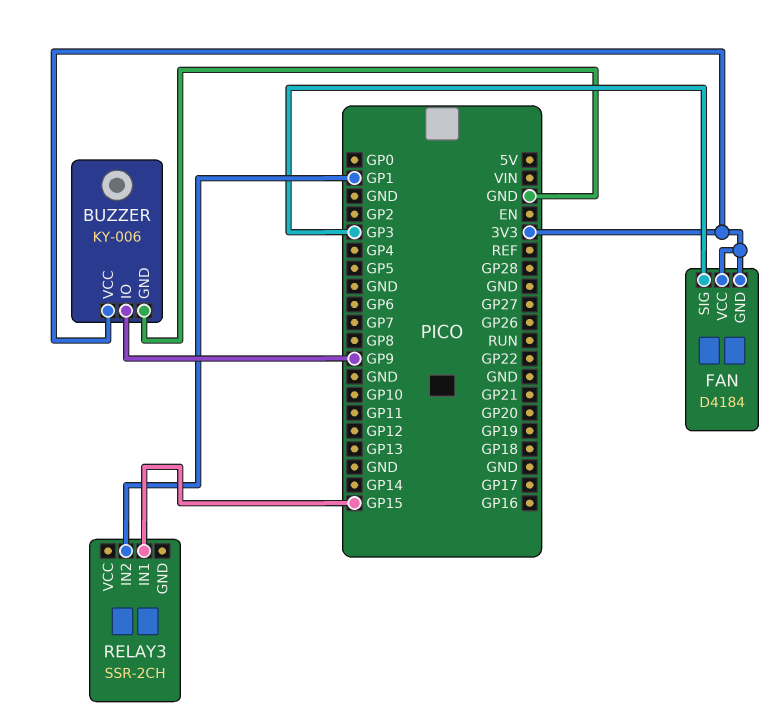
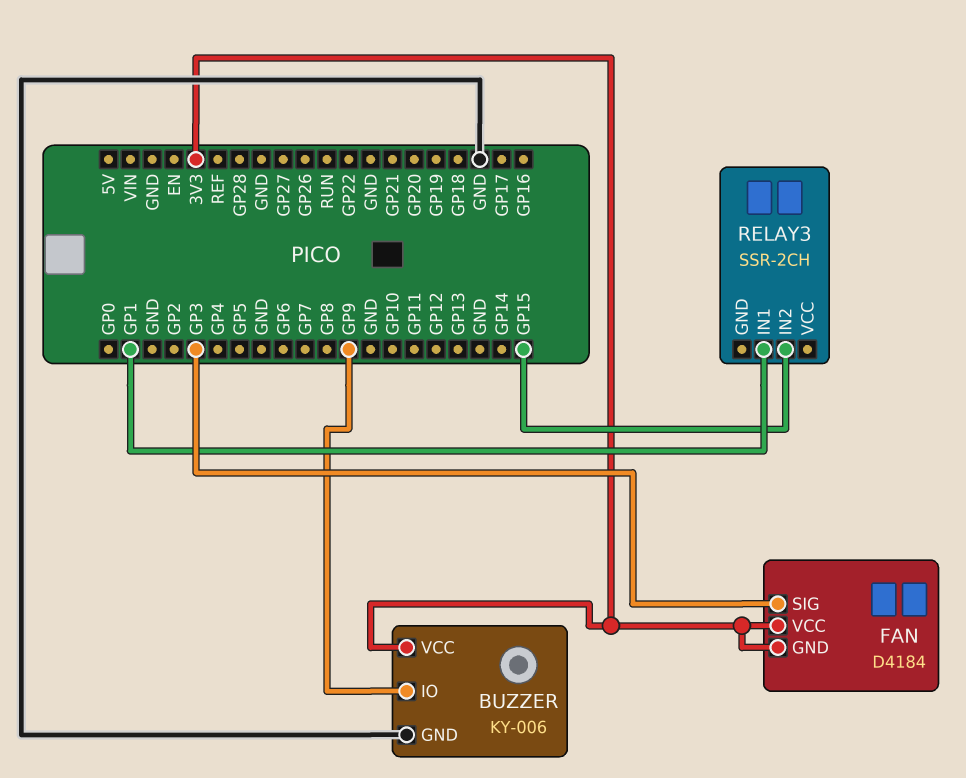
RELAY3 pin IN1: GP15 -> GP1
RELAY3 pin IN2: GP1 -> GP15

